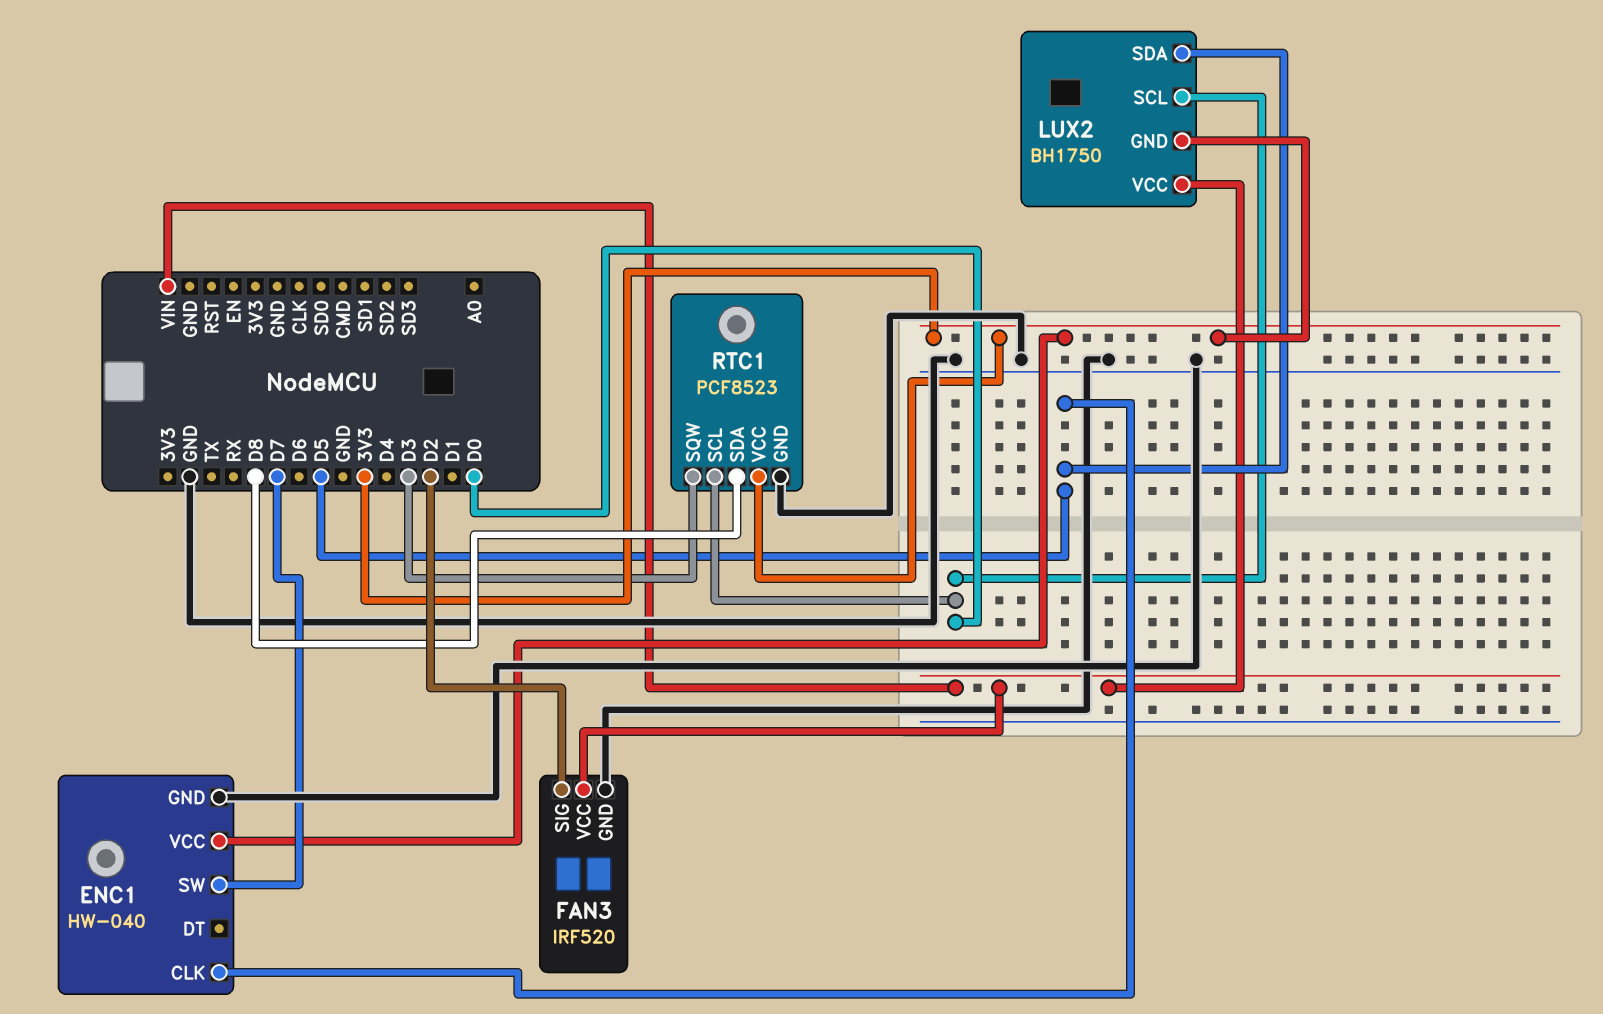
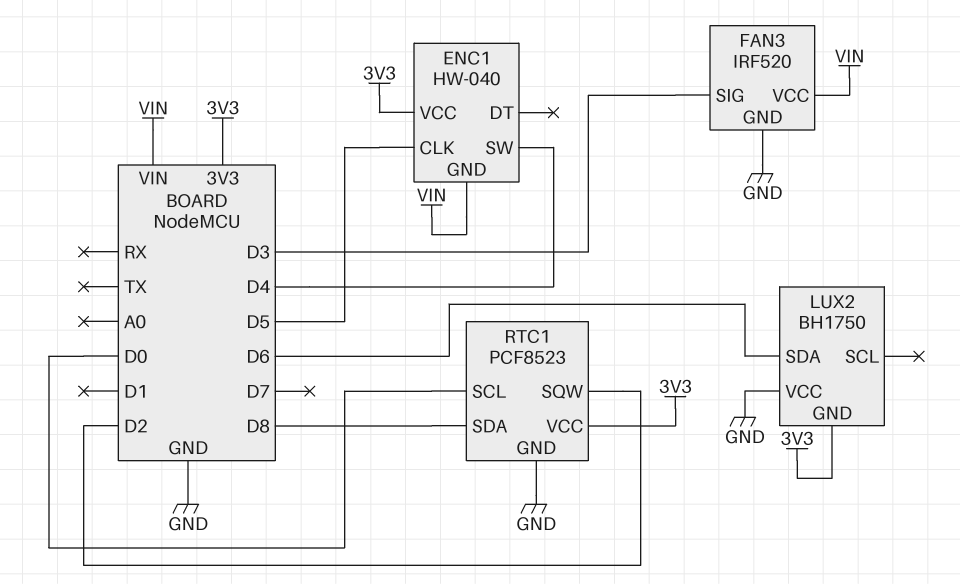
ENC1 pin GND: GND -> VIN
ENC1 pin SW: D7 -> D4
FAN3 pin SIG: D2 -> D3
LUX2 pin SCL: D0 -> none
LUX2 pin SDA: D5 -> D6
LUX2 pin VCC: VIN -> GND
RTC1 pin SQW: D3 -> D2

